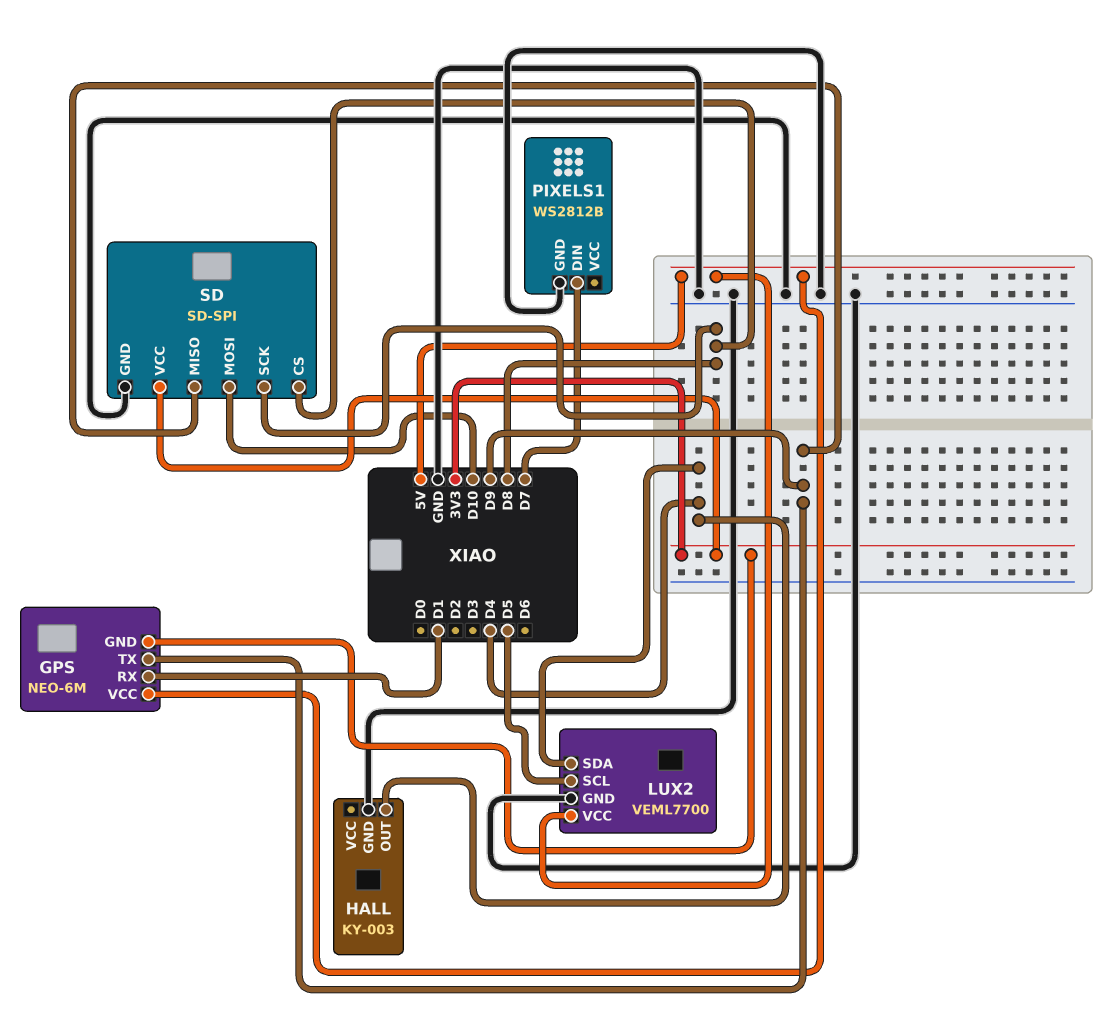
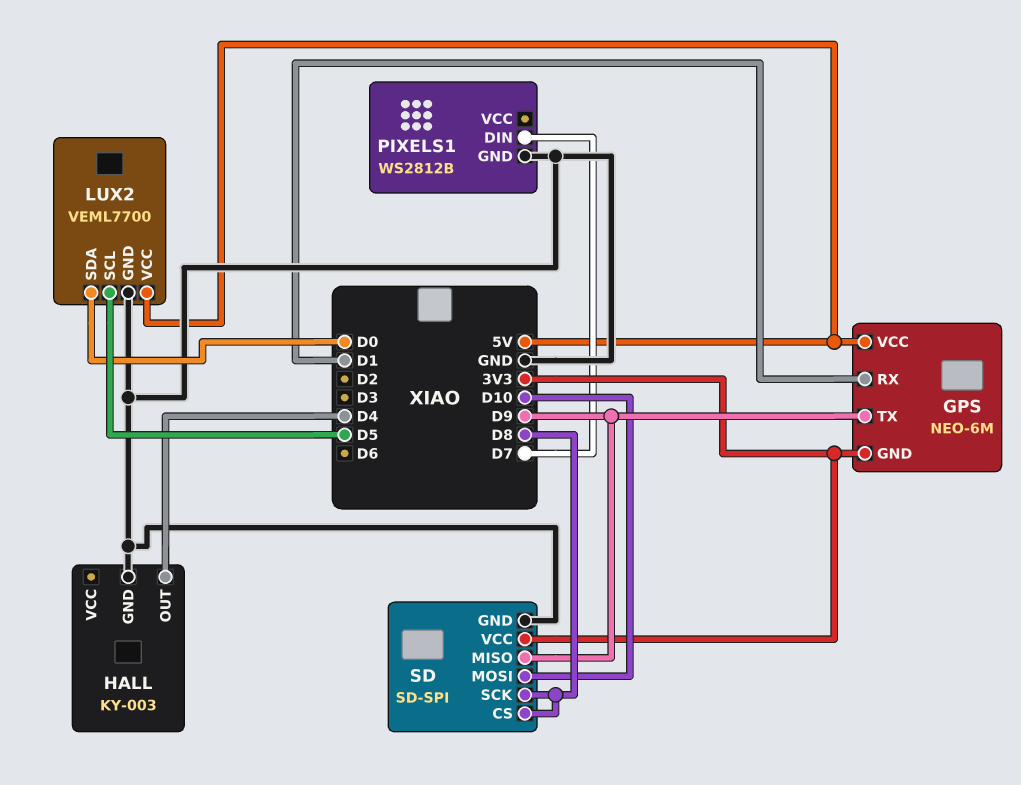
LUX2 pin SDA: D4 -> D0

